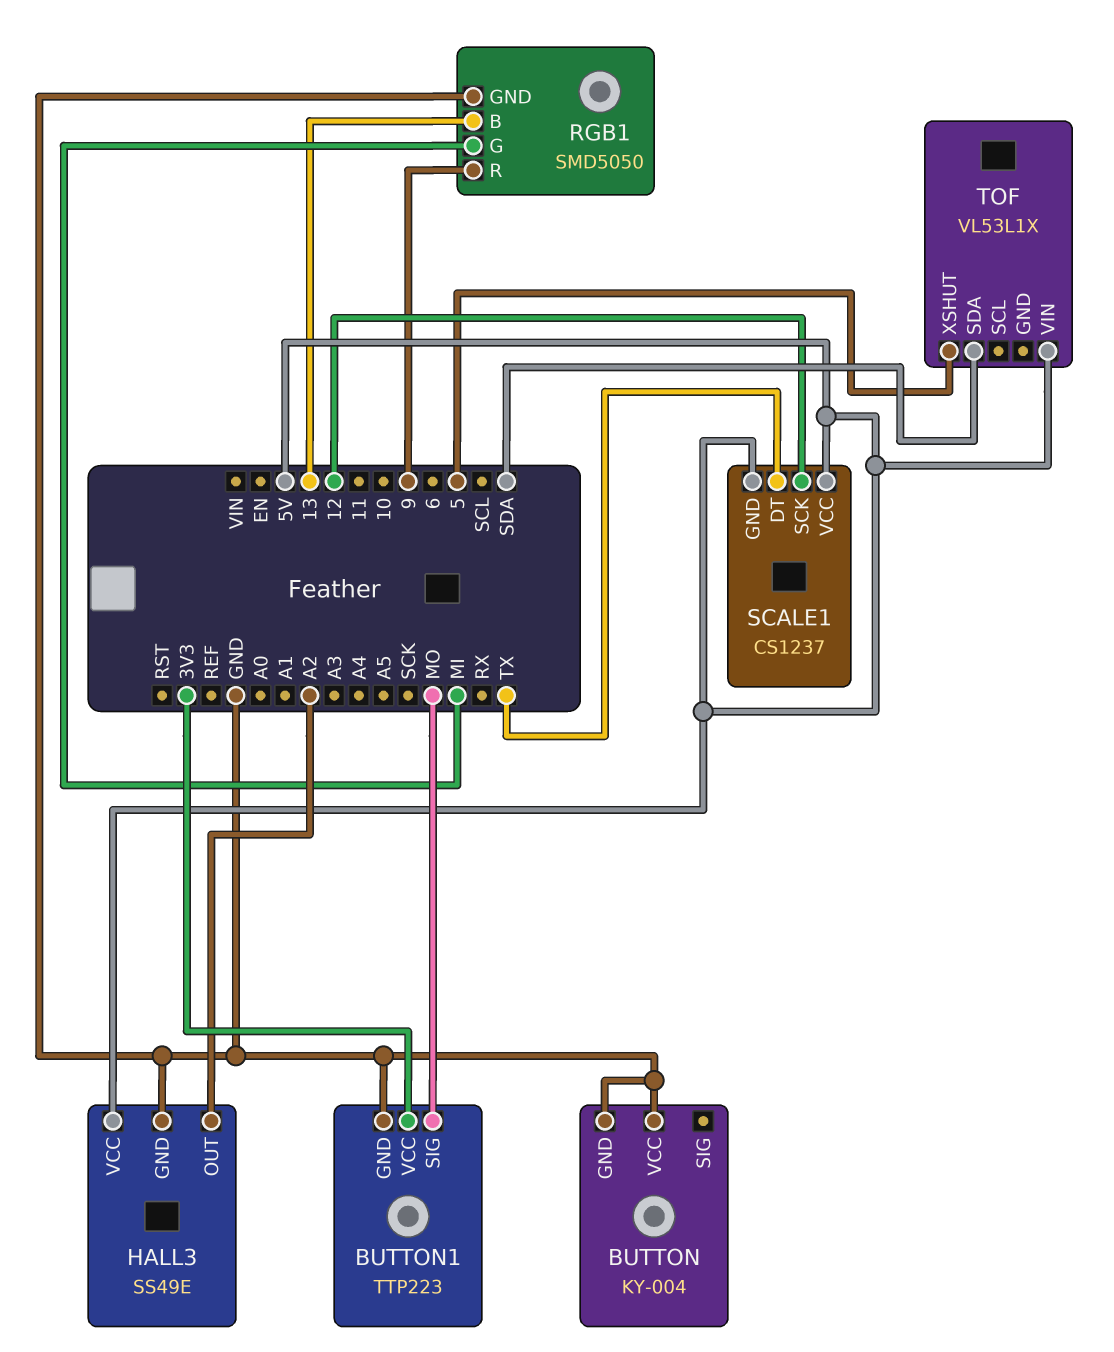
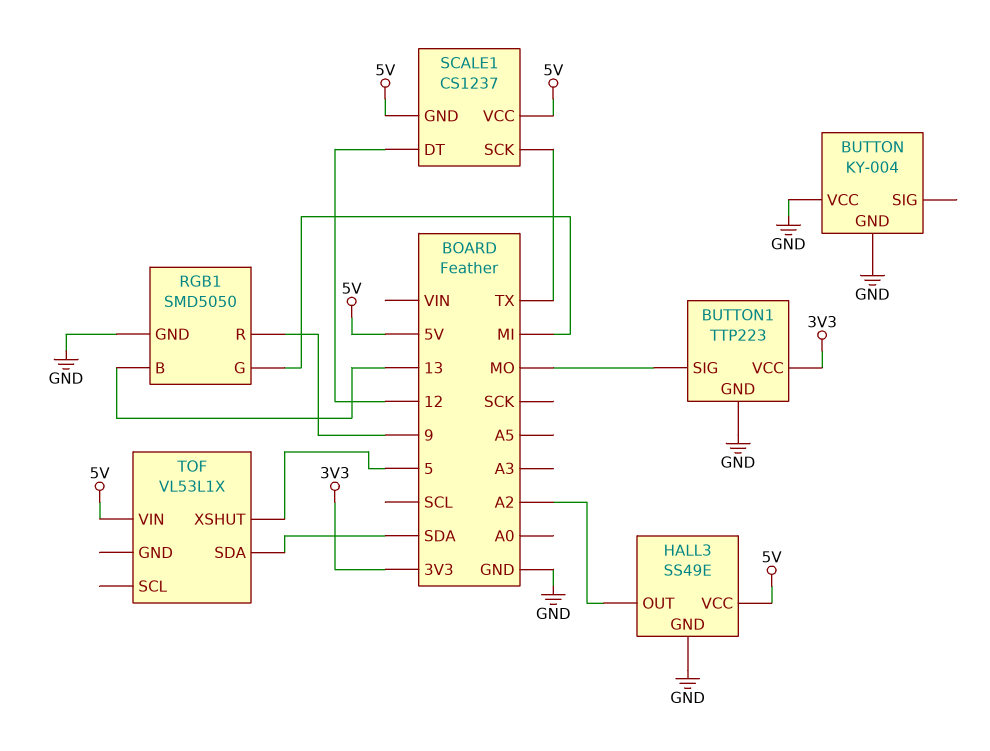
SCALE1 pin DT: TX -> 12
SCALE1 pin SCK: 12 -> TX

